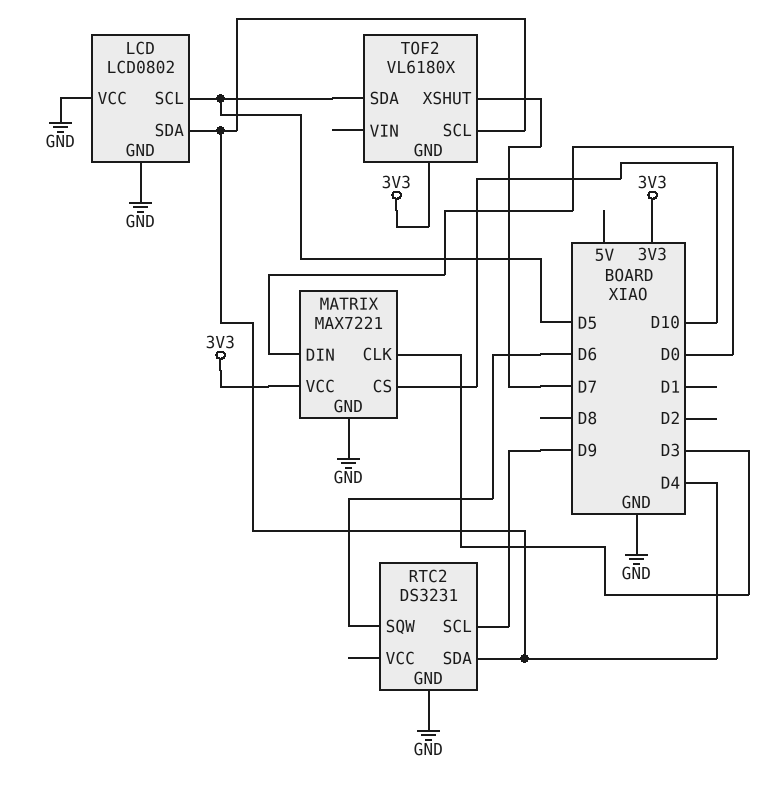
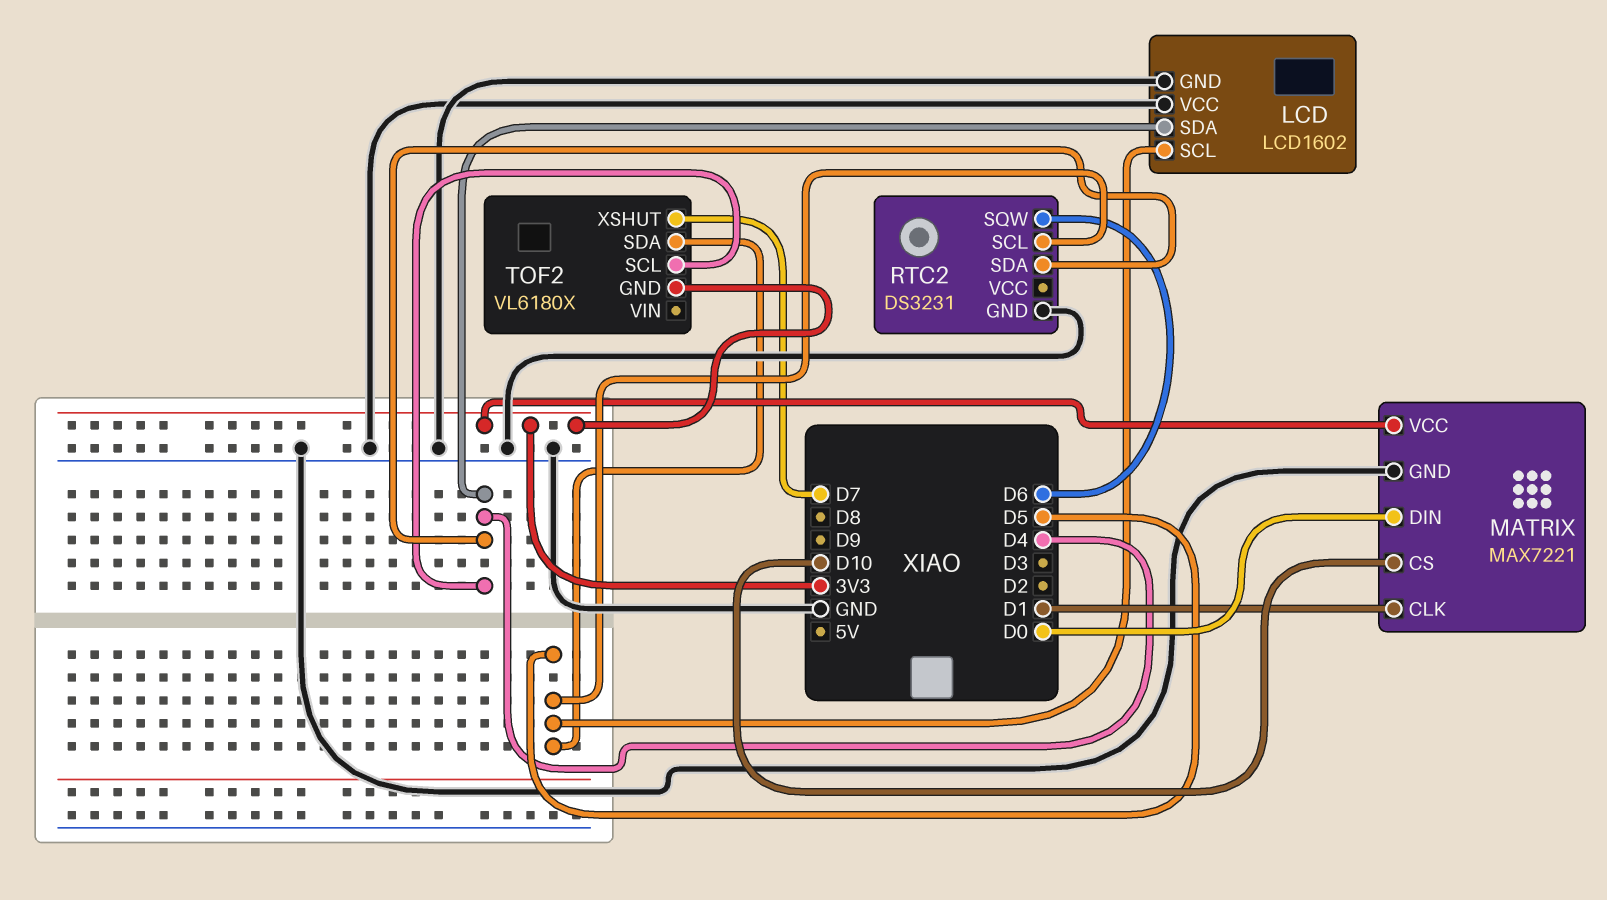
LCD: LCD0802 -> LCD1602
MATRIX pin CLK: D3 -> D1
RTC2 pin SCL: D9 -> D5

